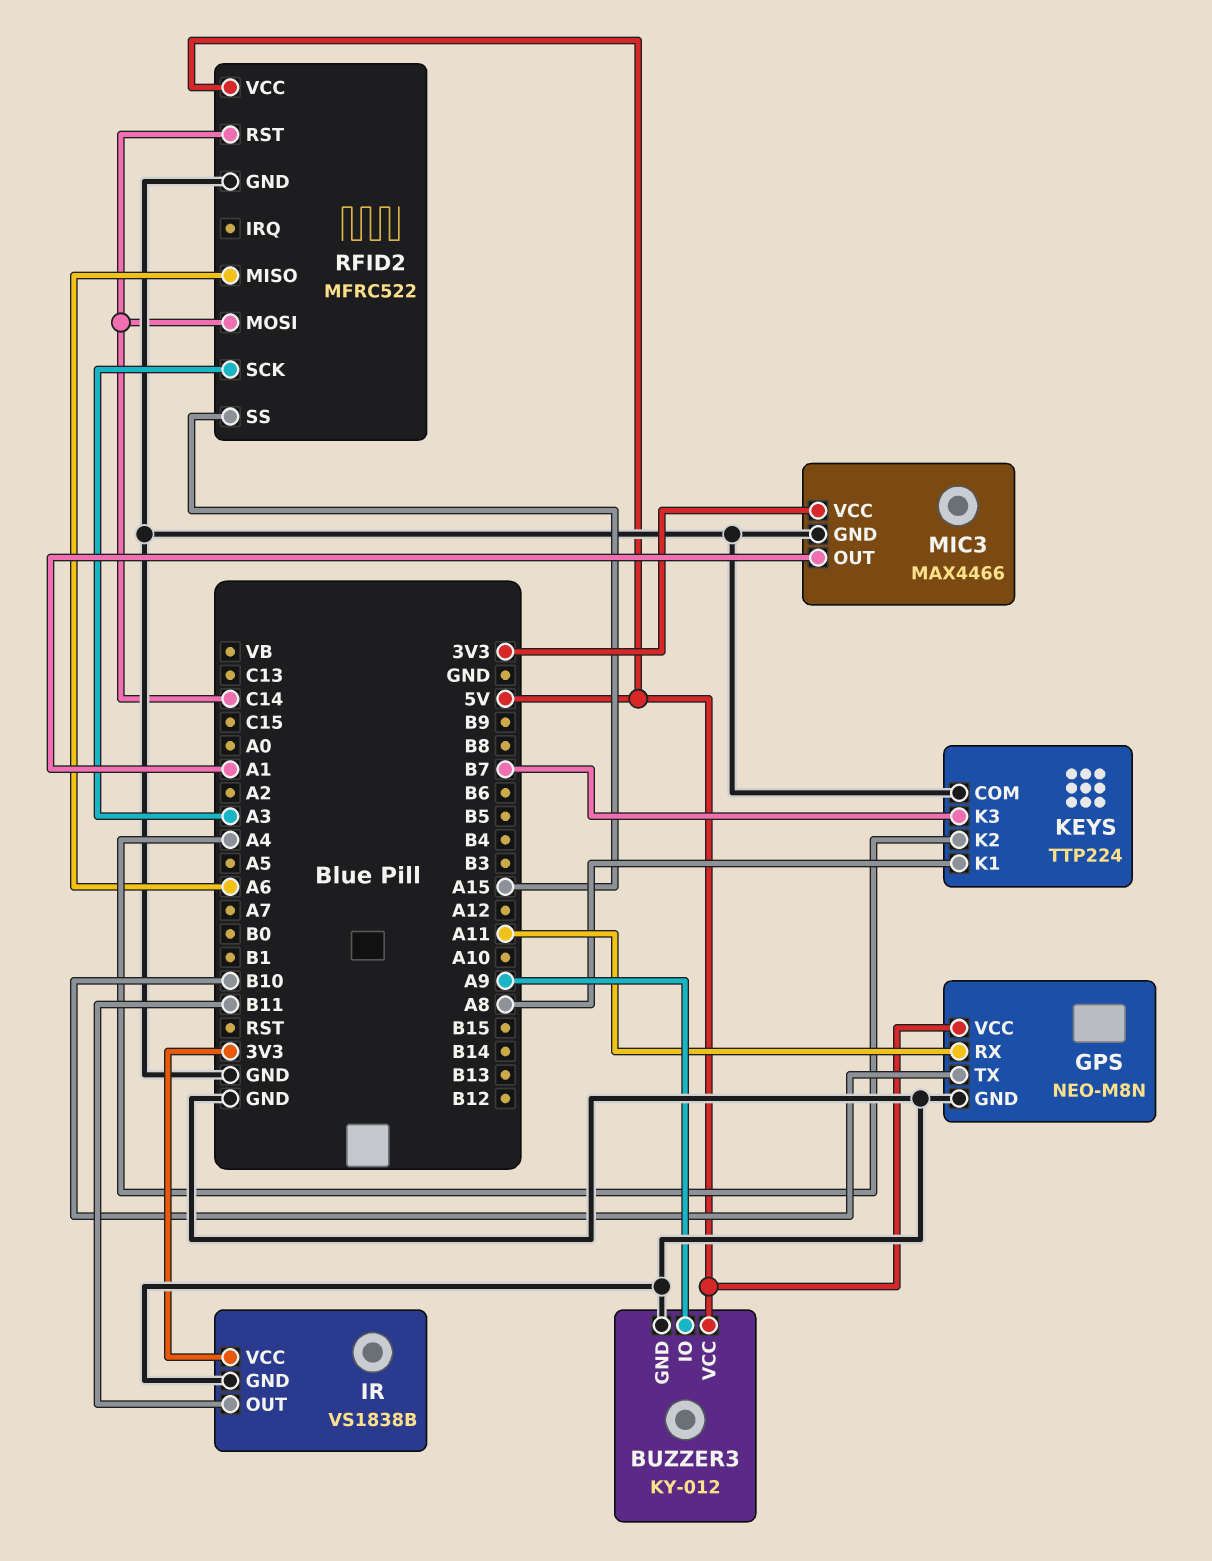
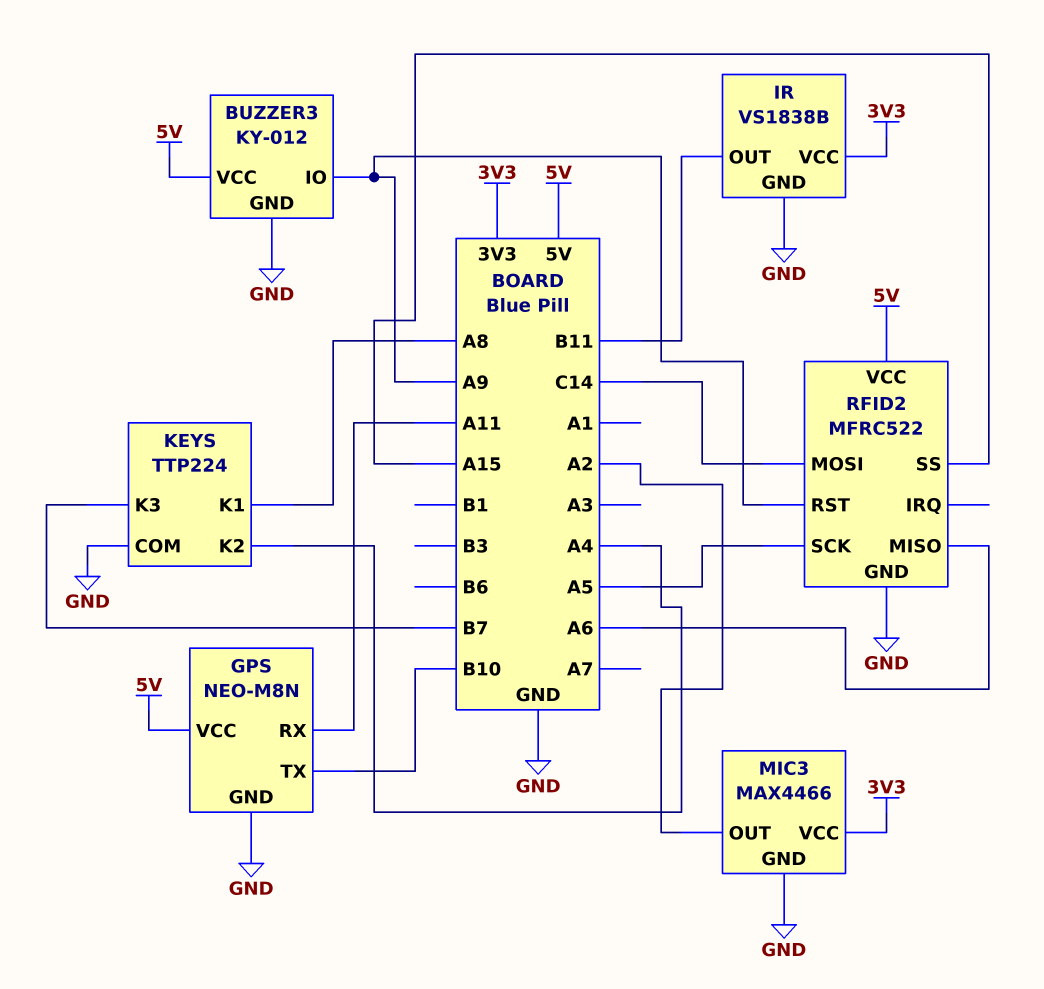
MIC3 pin OUT: A1 -> A2
RFID2 pin RST: C14 -> A9
RFID2 pin SCK: A3 -> A5

